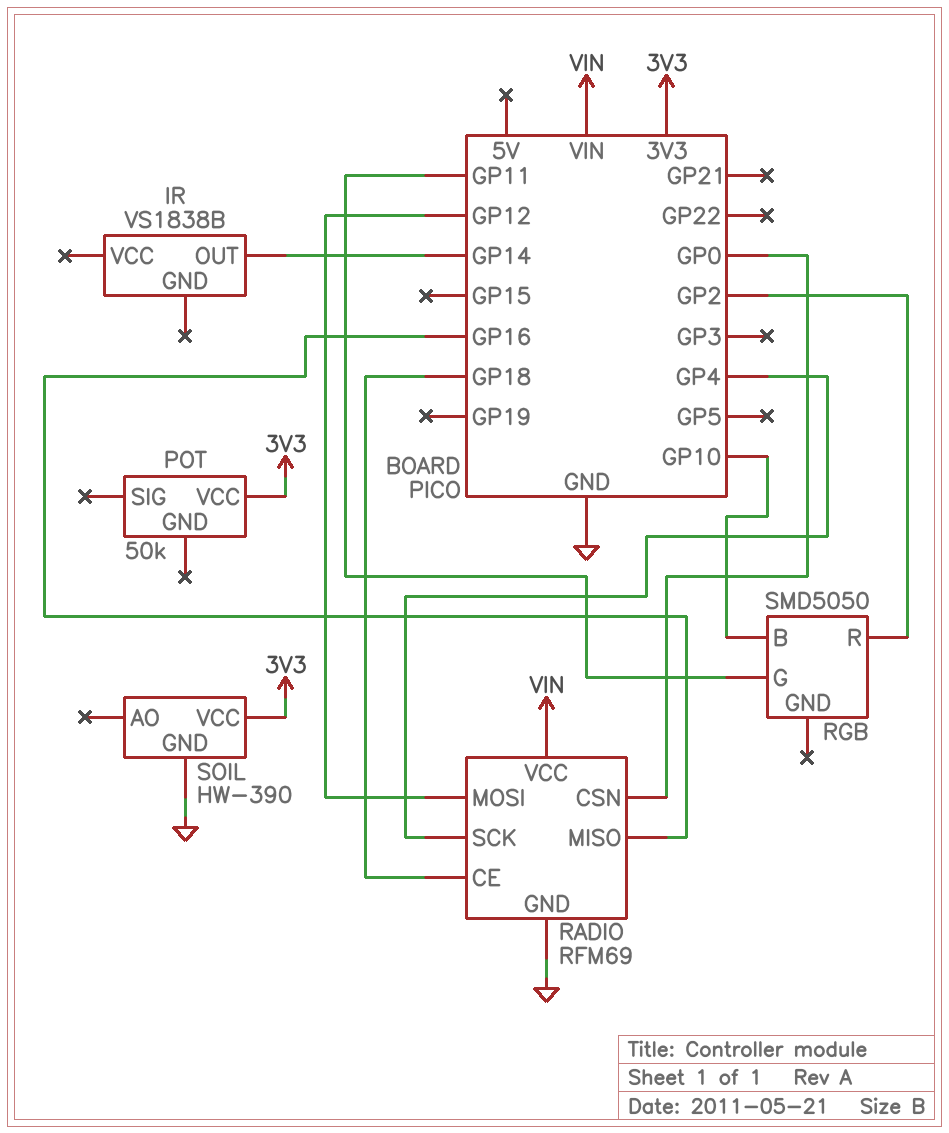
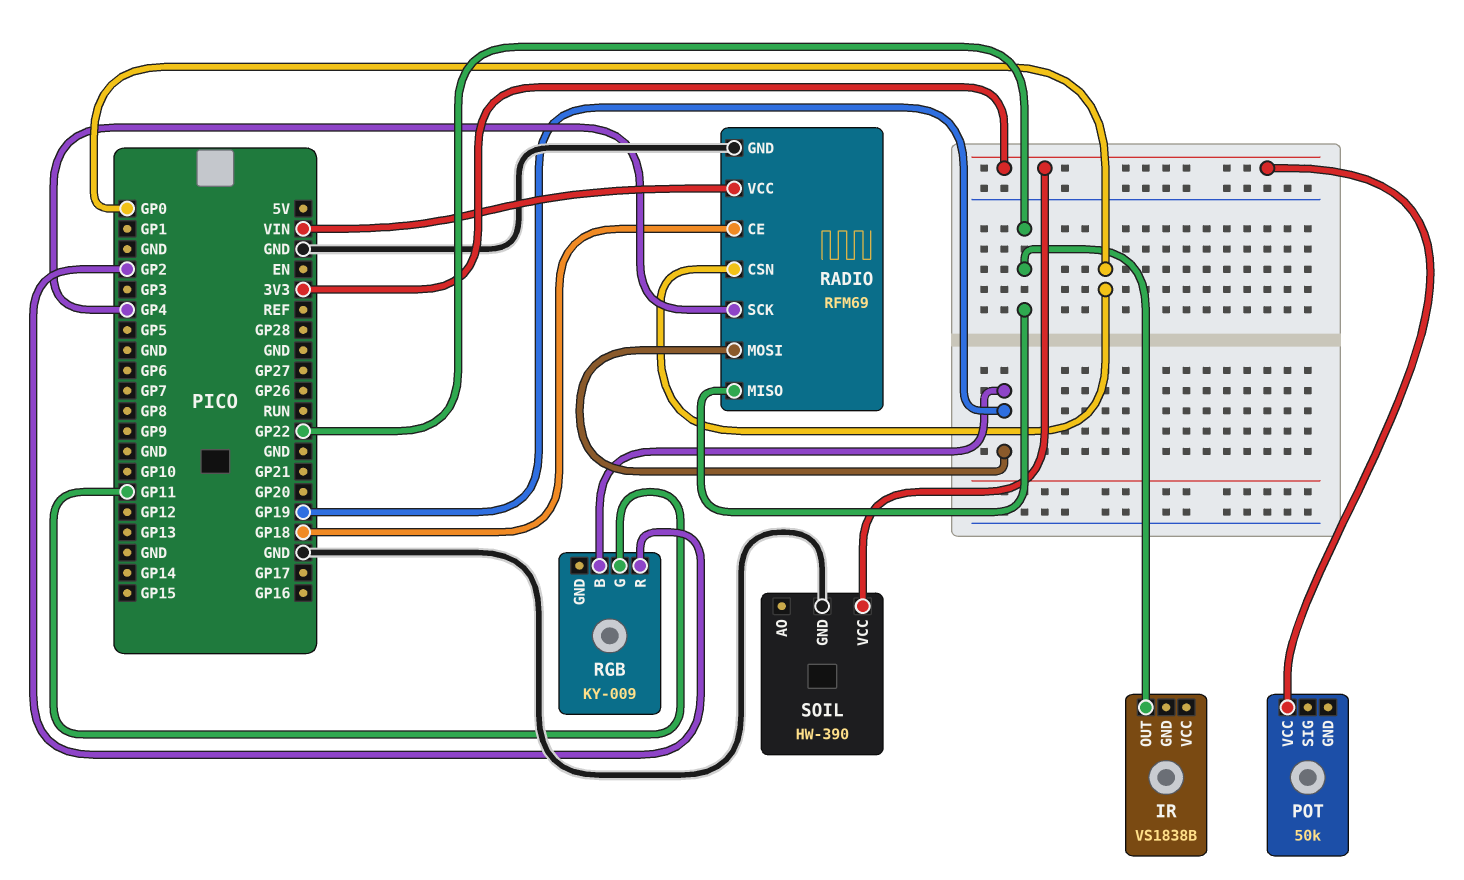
IR pin OUT: GP14 -> GP22
RADIO pin MISO: GP16 -> GP22
RADIO pin MOSI: GP12 -> GP19
RGB: SMD5050 -> KY-009
RGB pin B: GP10 -> GP19

